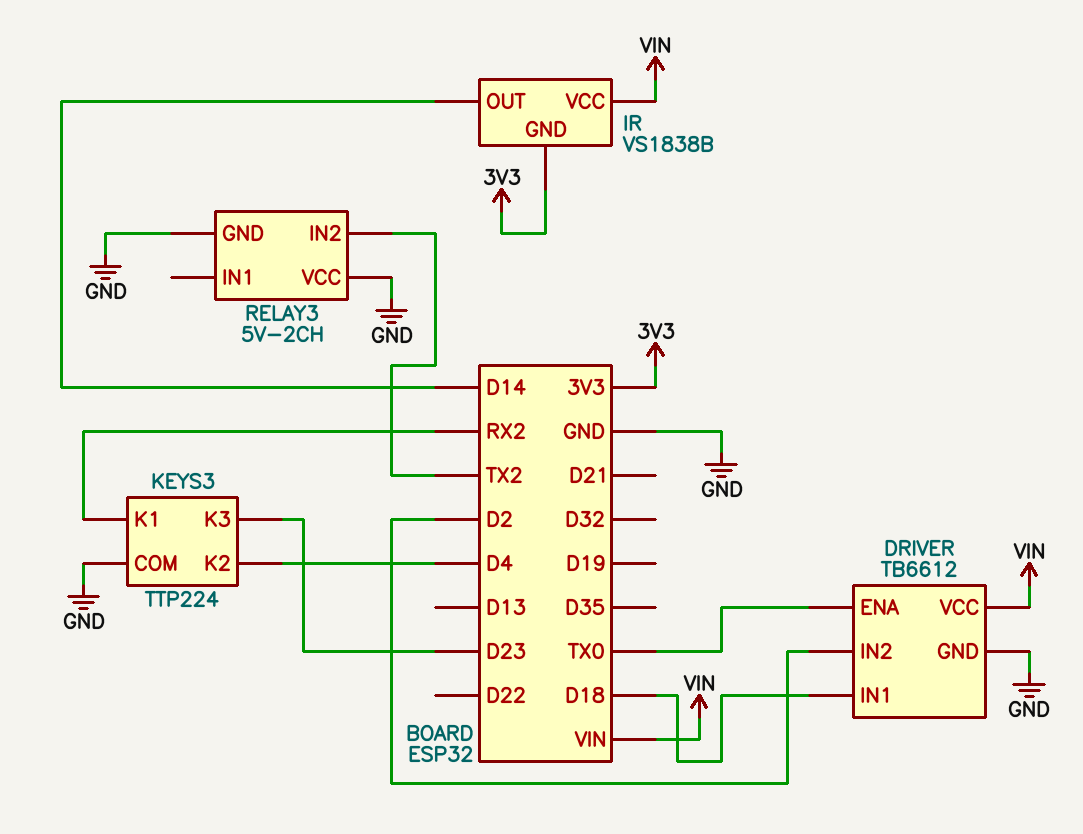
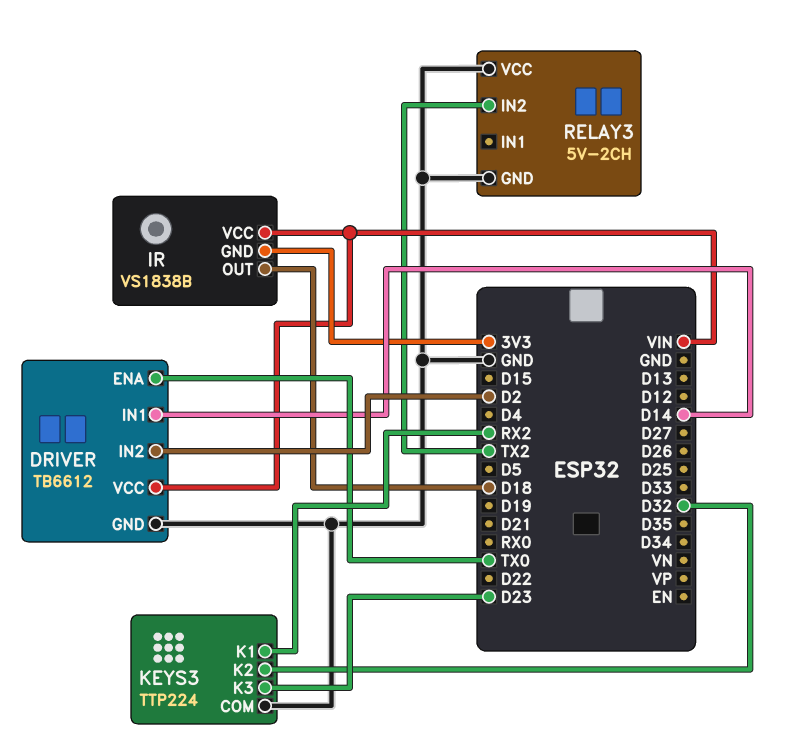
DRIVER pin IN1: D18 -> D14
IR pin OUT: D14 -> D18
KEYS3 pin K2: D4 -> D32

